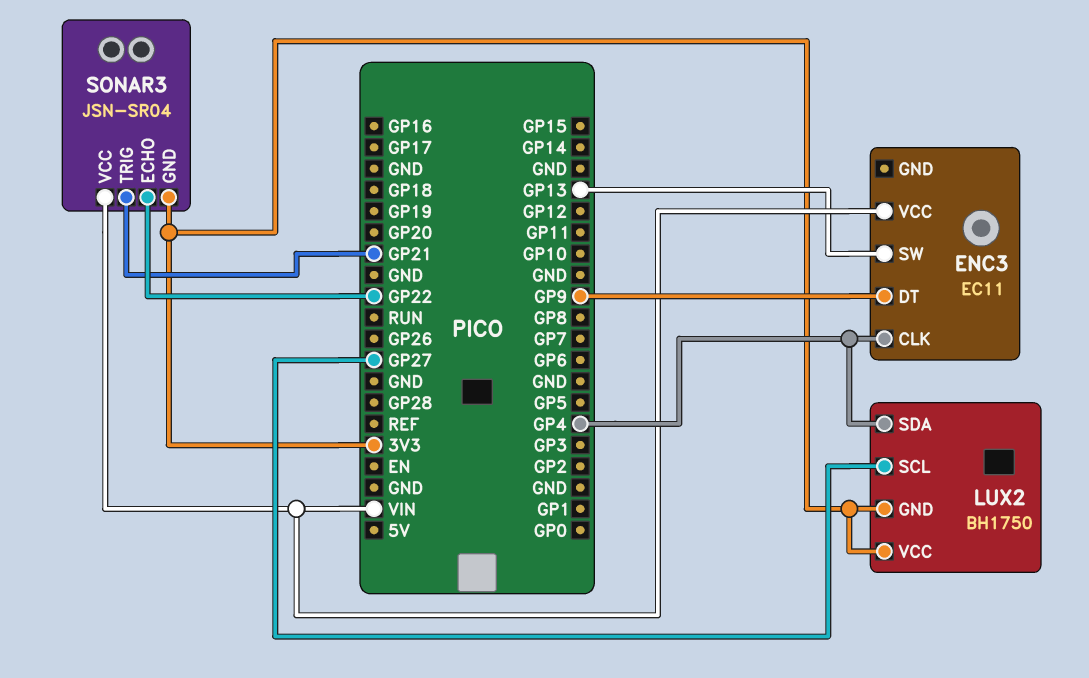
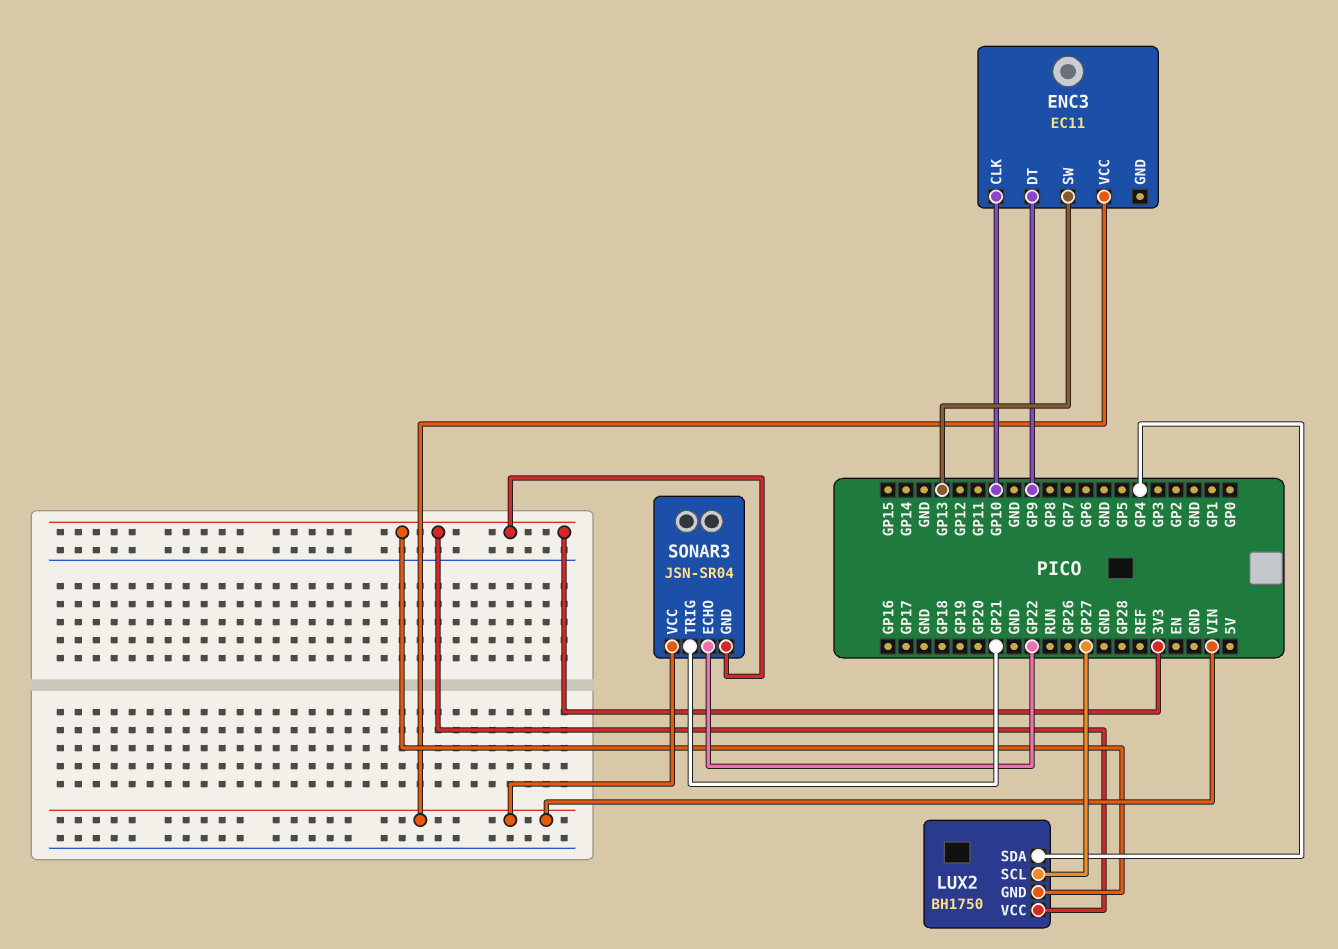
ENC3 pin CLK: GP4 -> GP10

